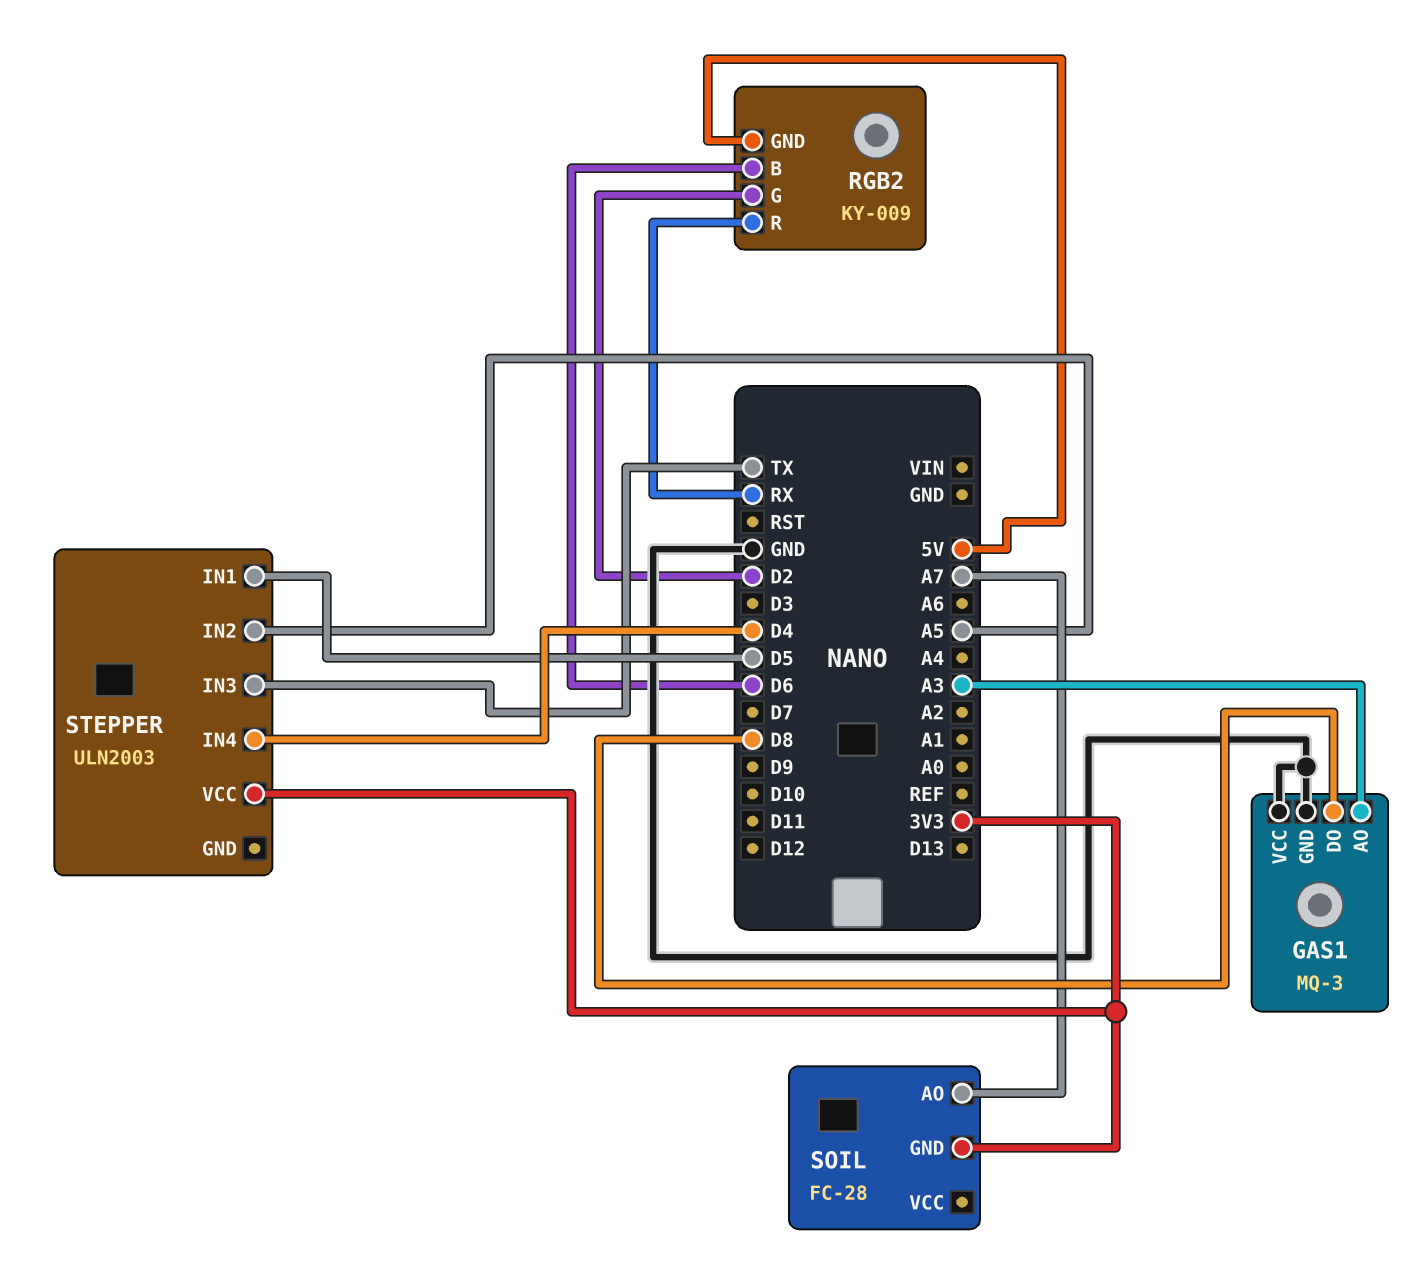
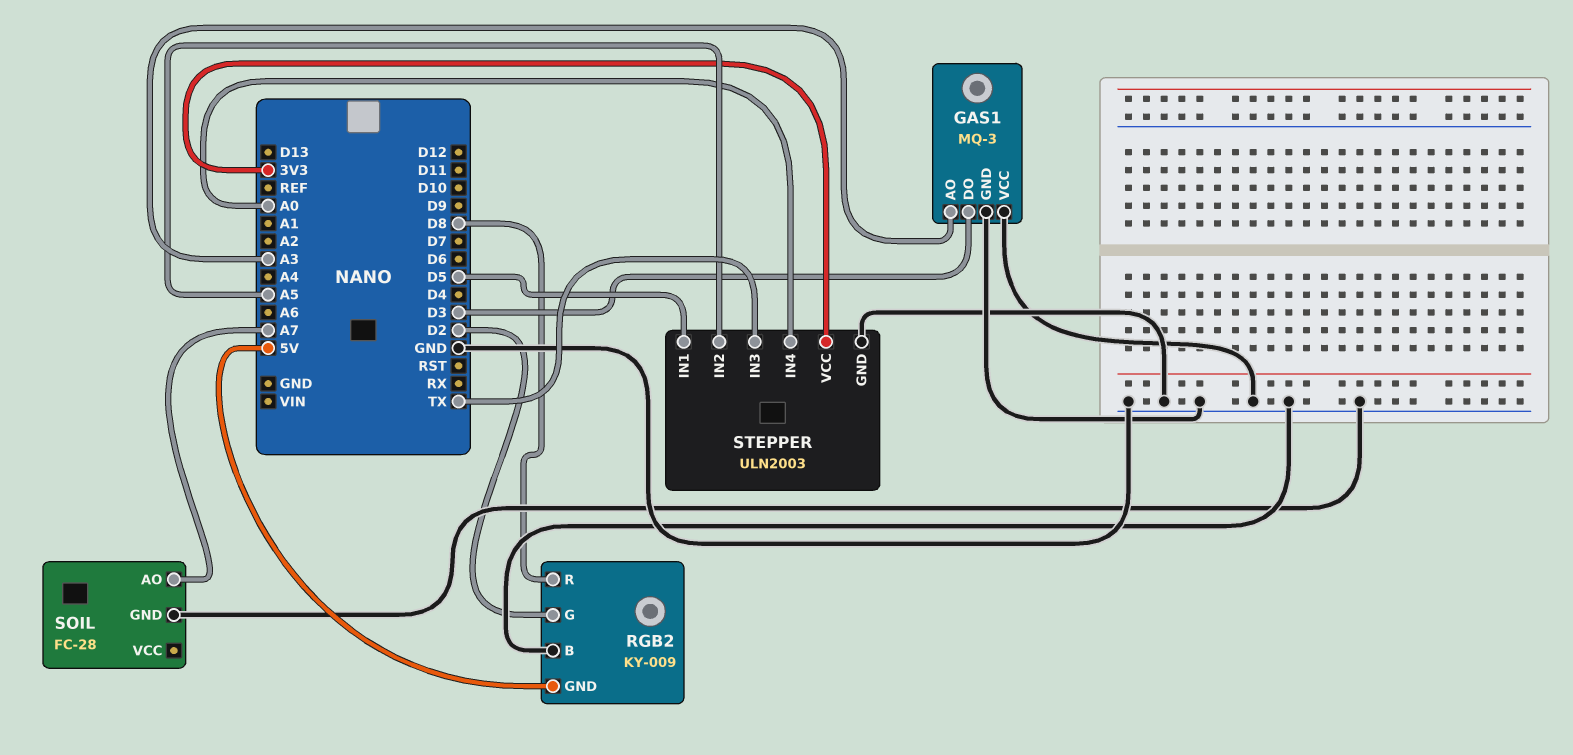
GAS1 pin DO: D8 -> D3
RGB2 pin B: D6 -> GND
RGB2 pin R: RX -> D8
SOIL pin GND: 3V3 -> GND
STEPPER pin GND: none -> GND
STEPPER pin IN4: D4 -> A0

